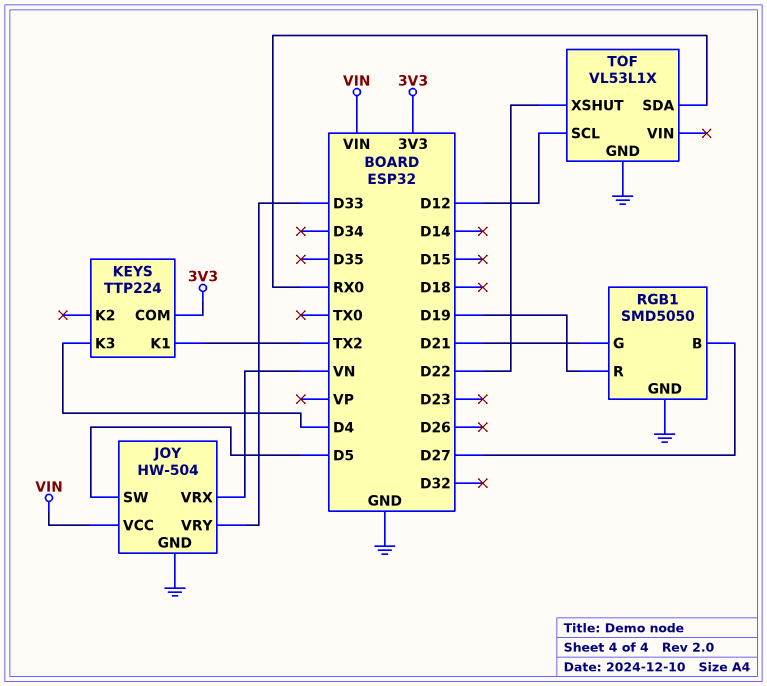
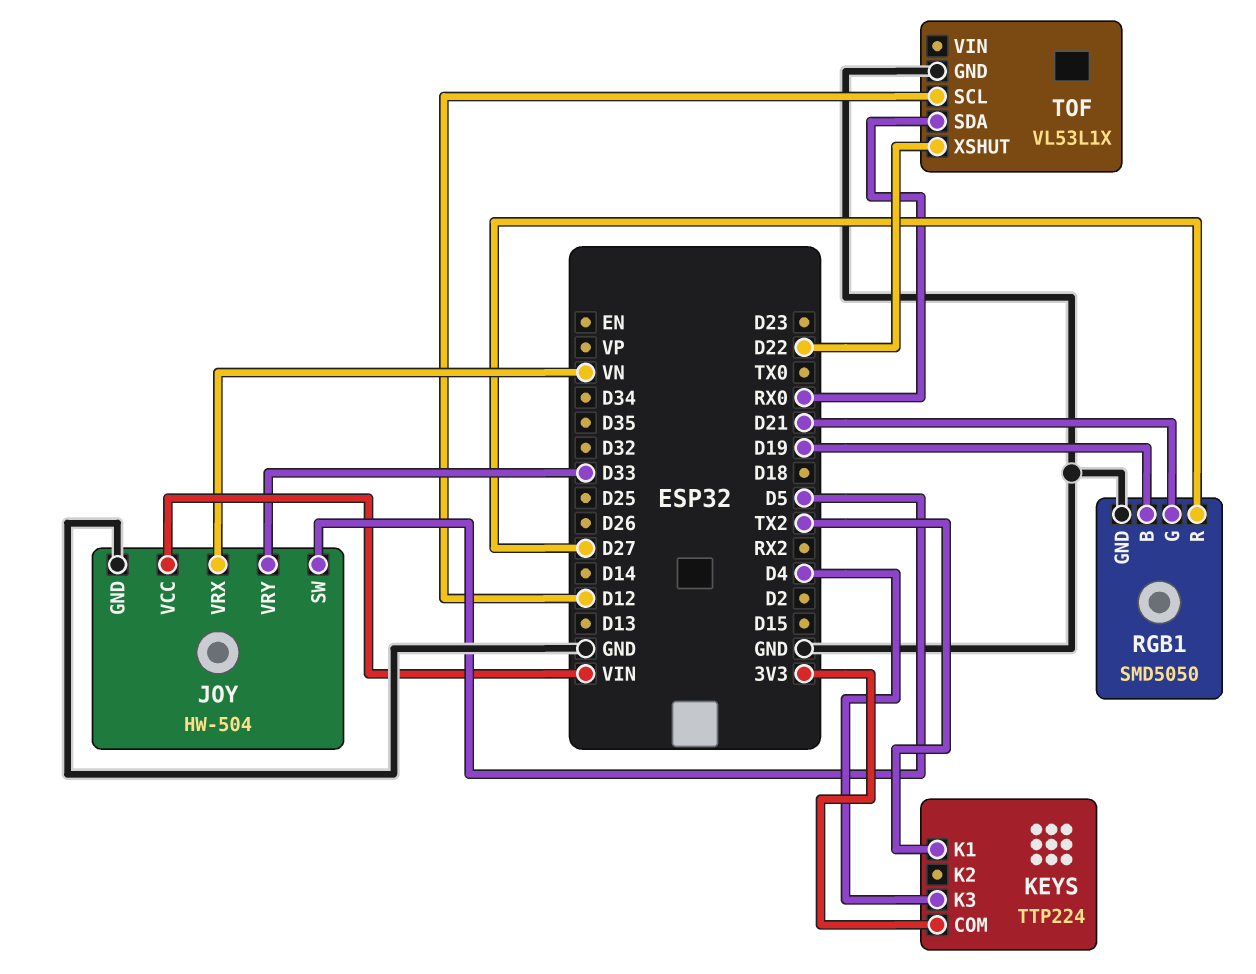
RGB1 pin B: D27 -> D19
RGB1 pin R: D19 -> D27

